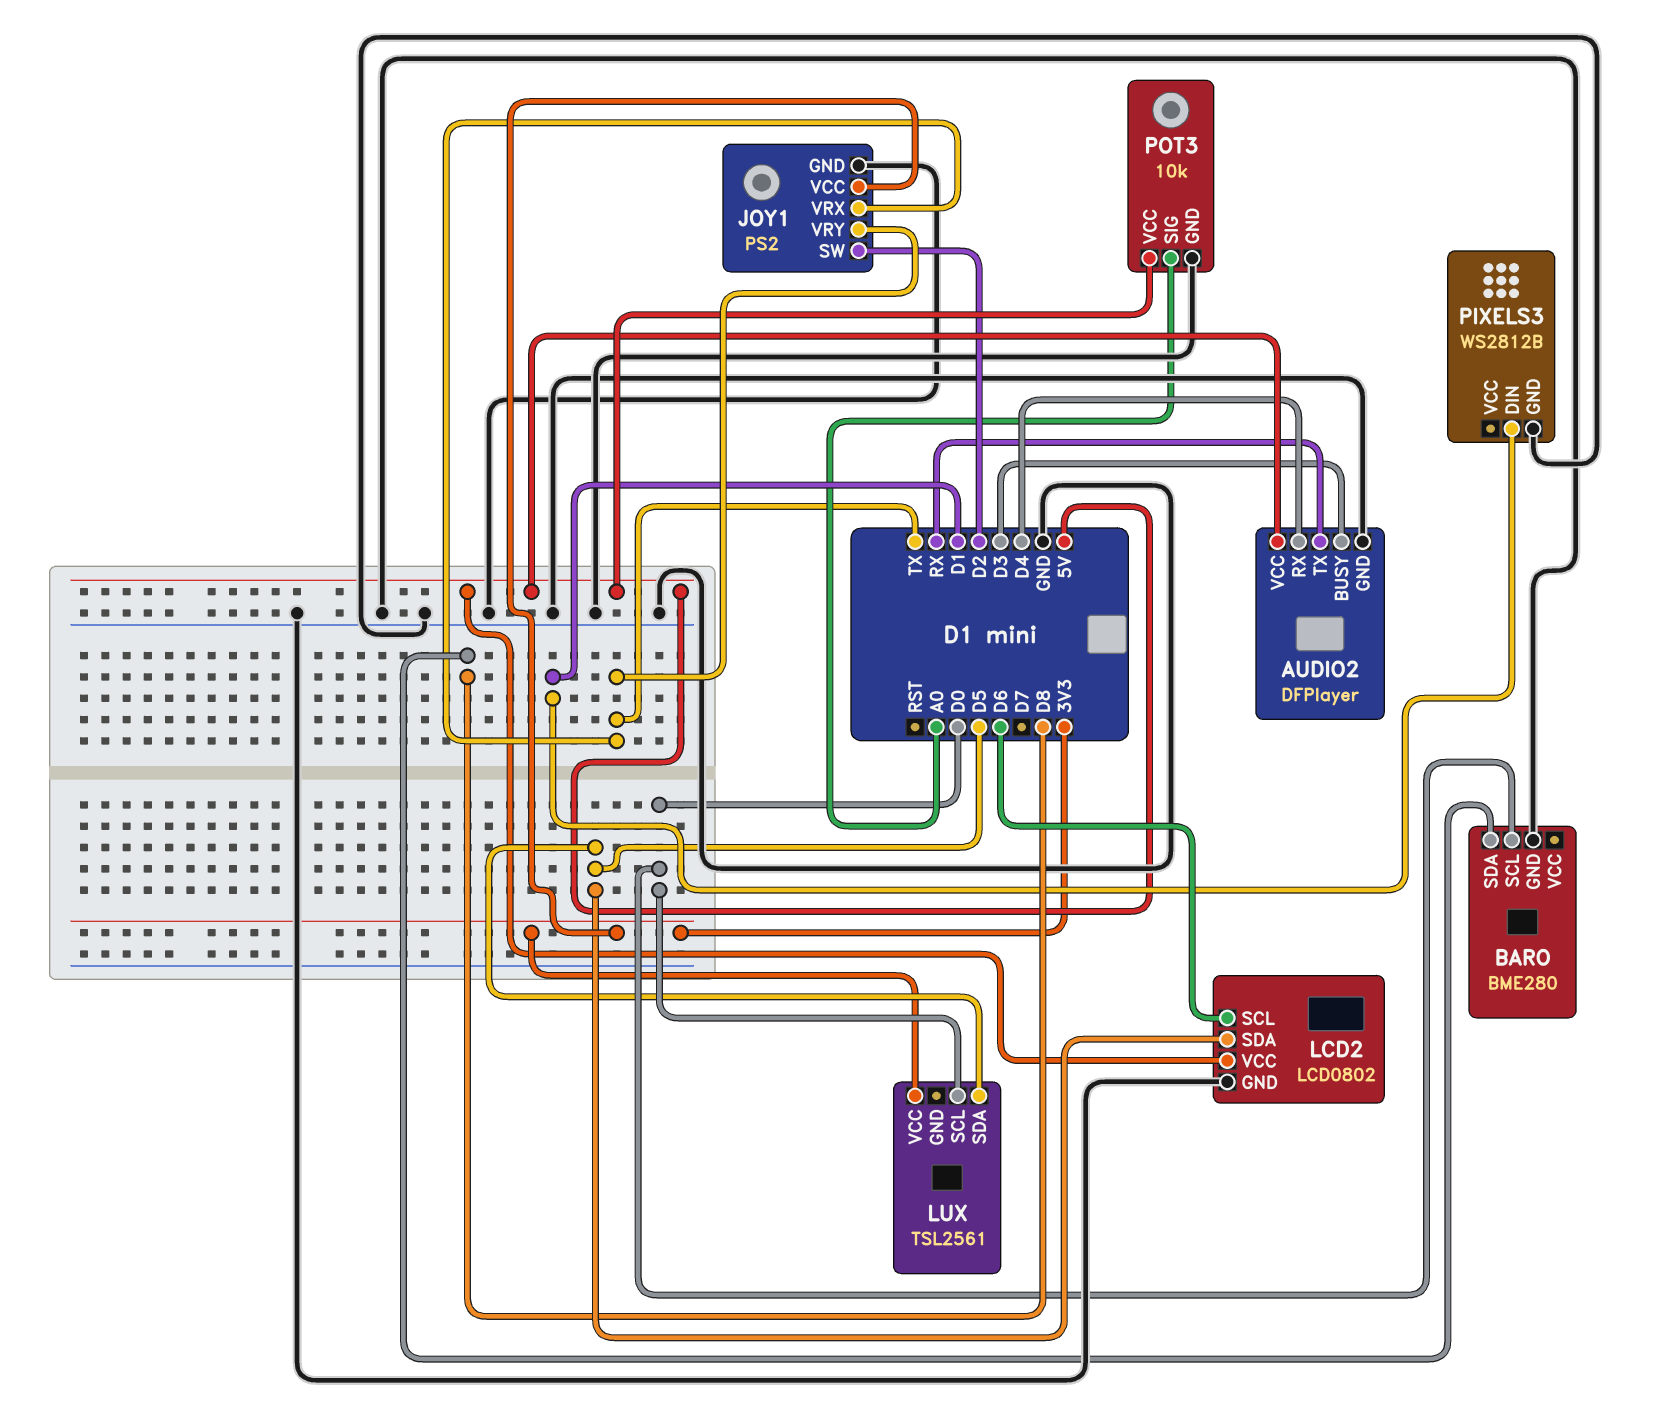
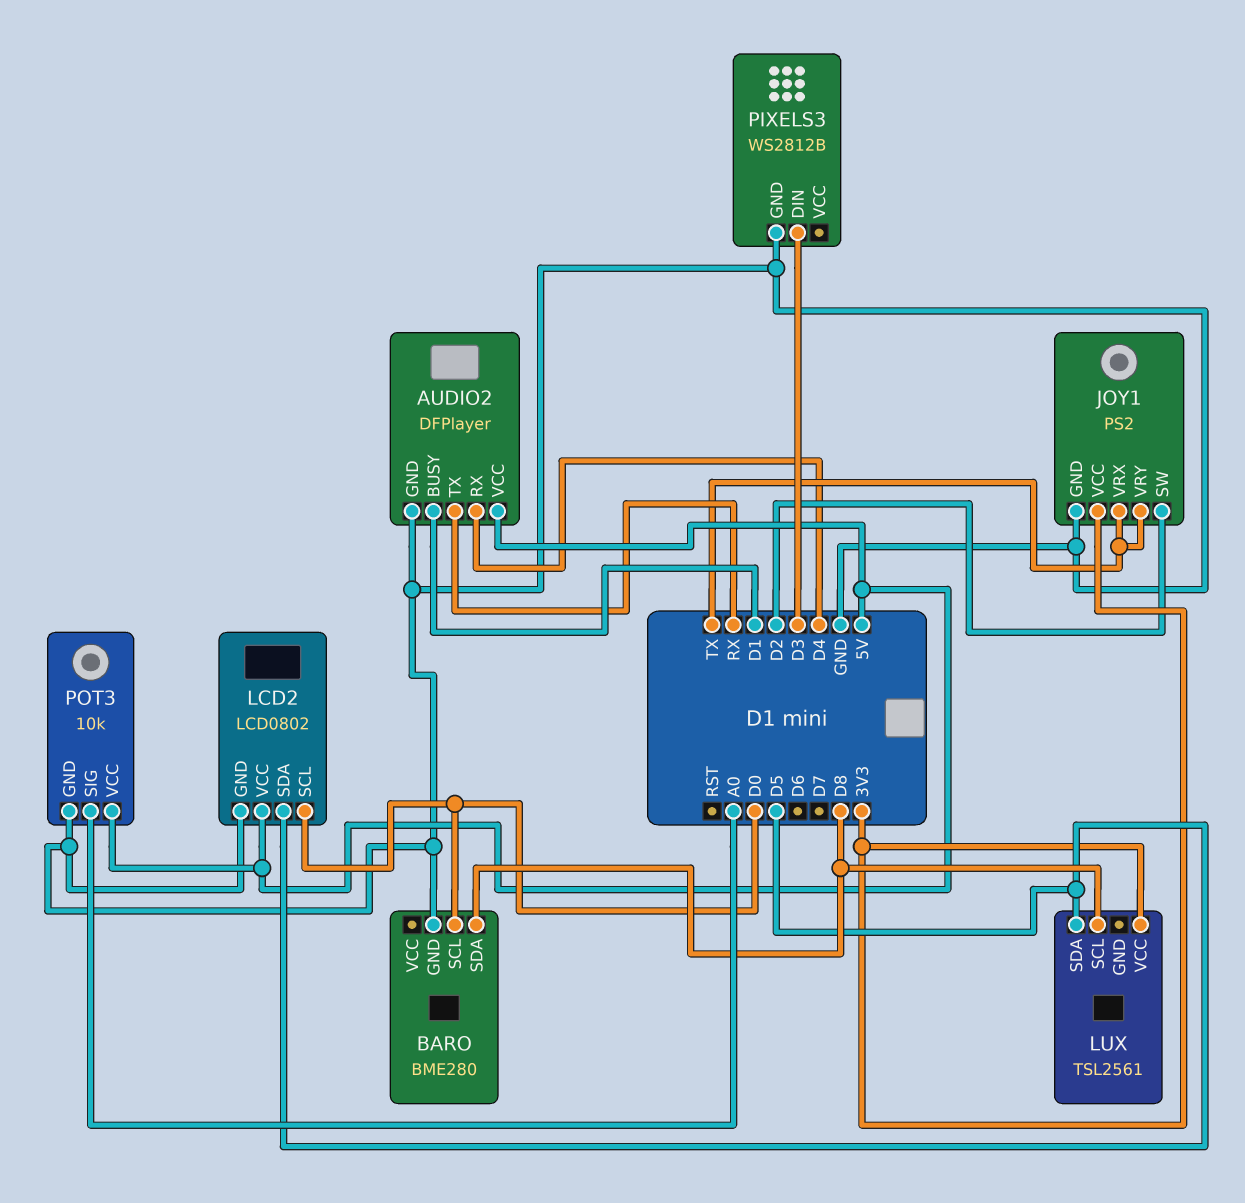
AUDIO2 pin BUSY: D3 -> D1
LCD2 pin SCL: D6 -> D0
LUX pin SCL: D0 -> D8
PIXELS3 pin DIN: D1 -> D3

